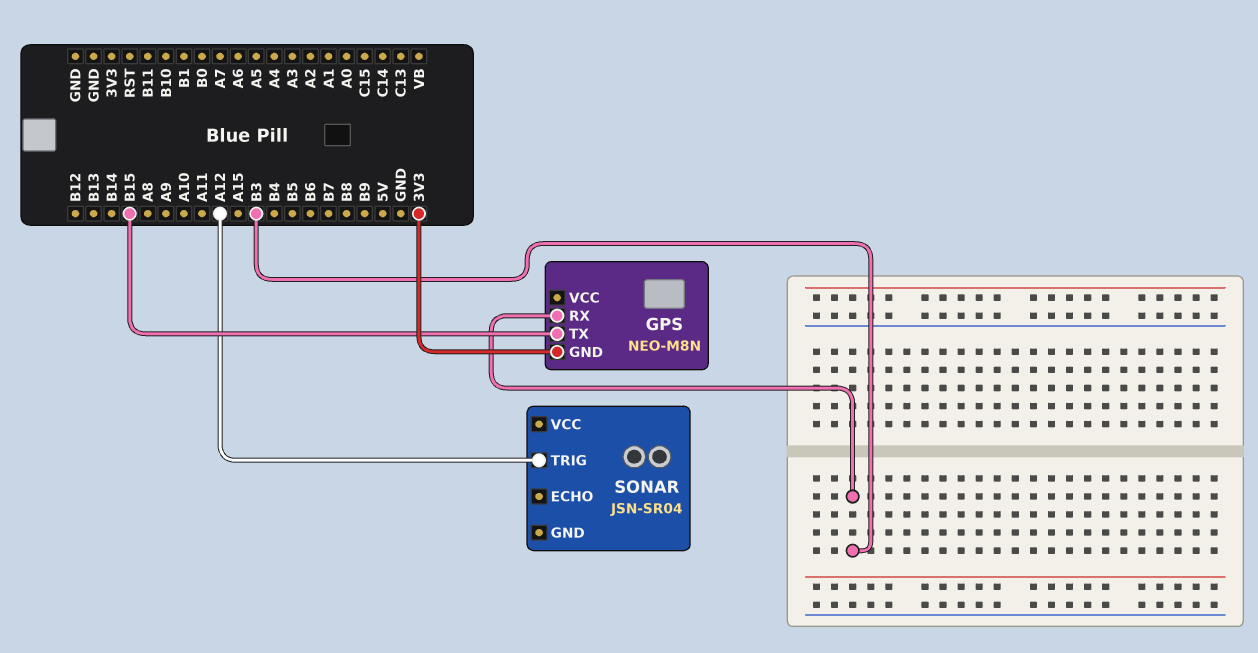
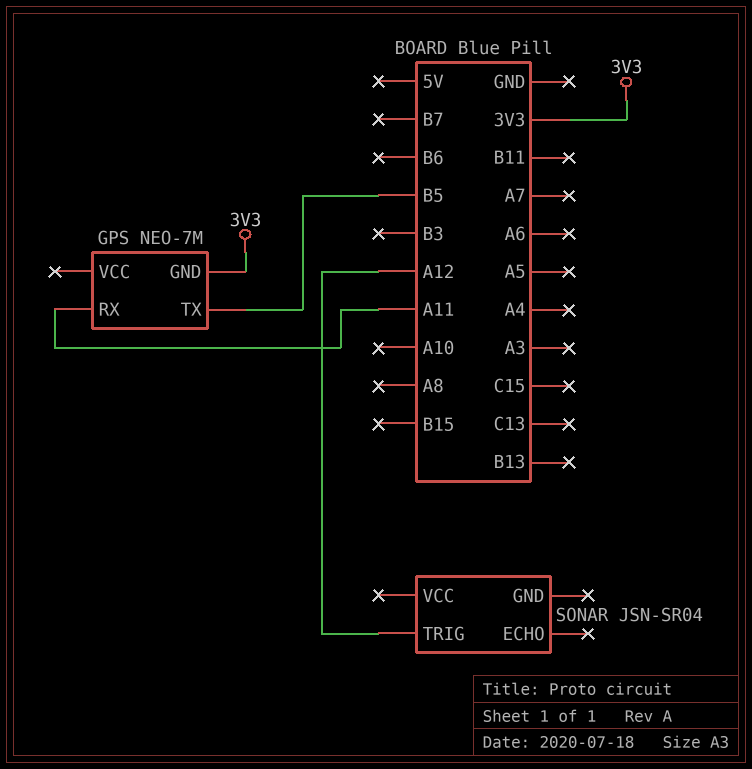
GPS: NEO-M8N -> NEO-7M
GPS pin RX: B3 -> A11
GPS pin TX: B15 -> B5

